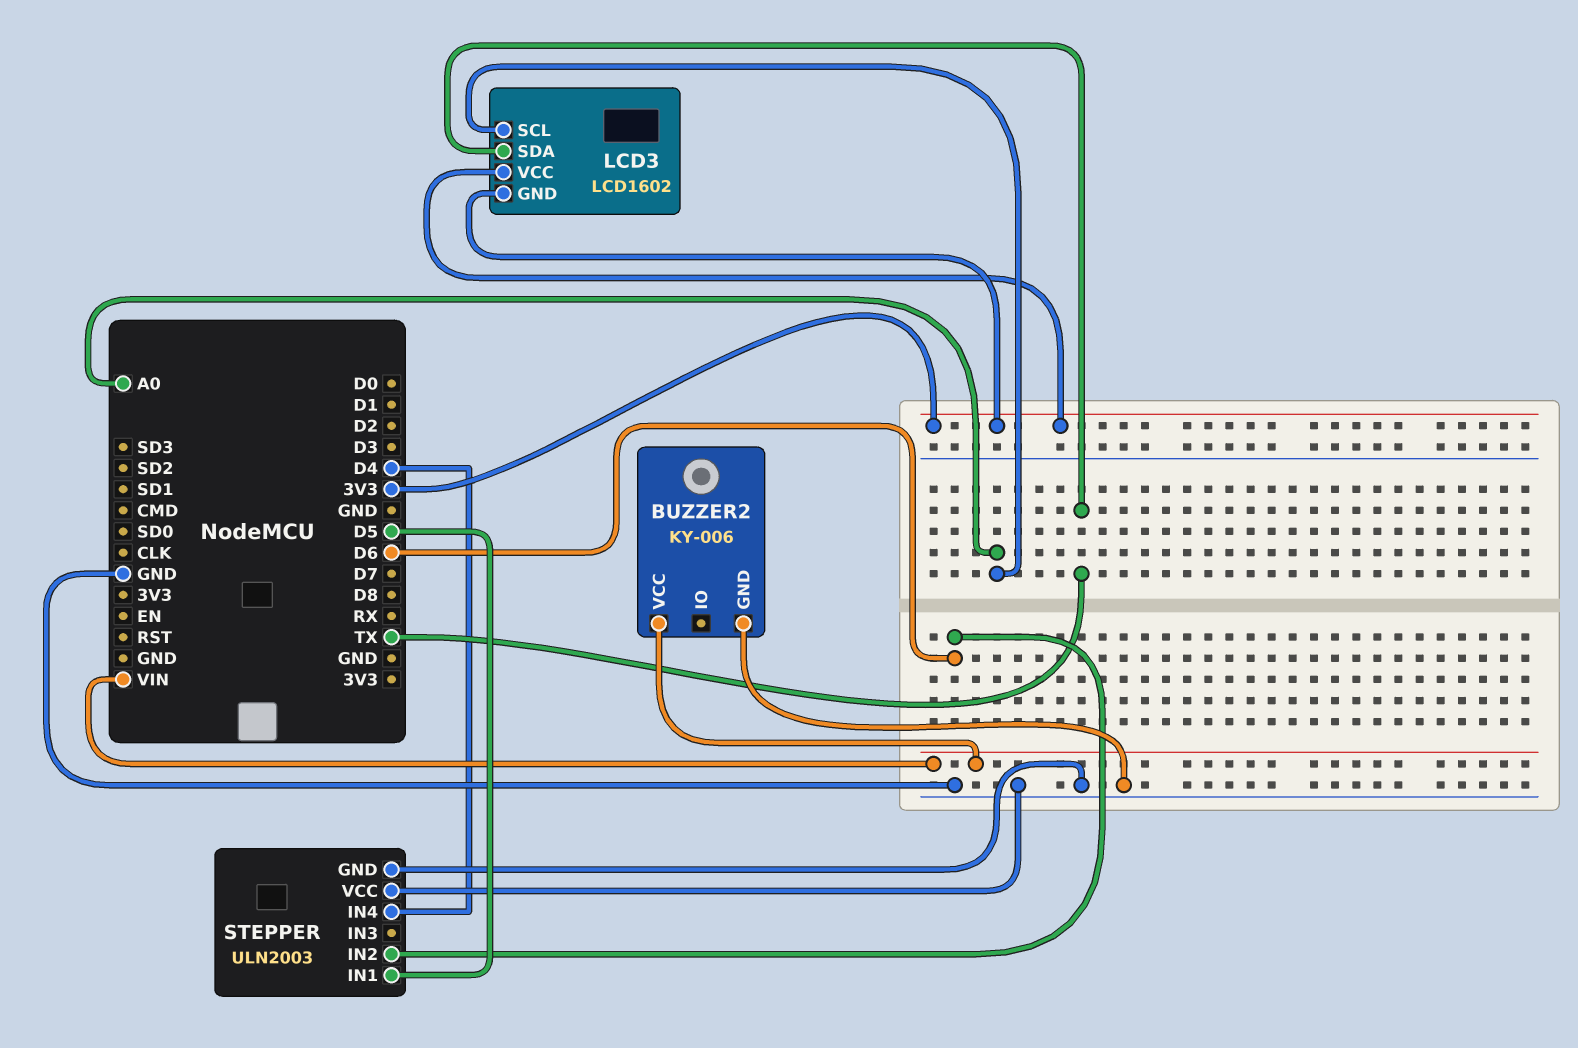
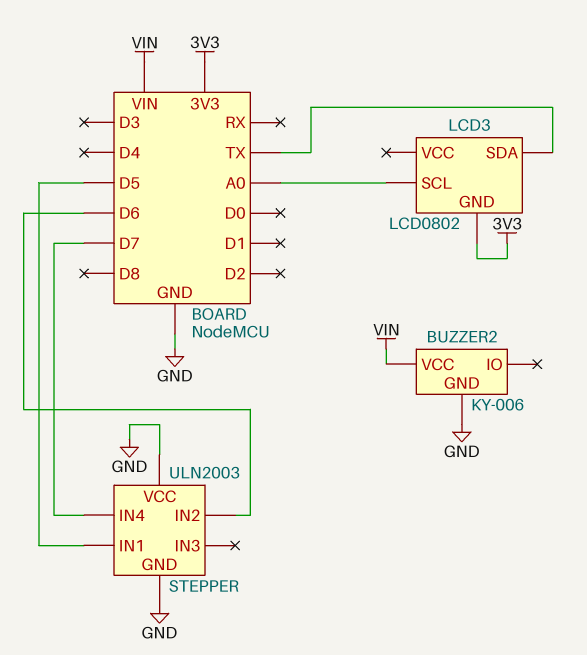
LCD3: LCD1602 -> LCD0802
LCD3 pin VCC: 3V3 -> none
STEPPER pin IN4: D4 -> D7

